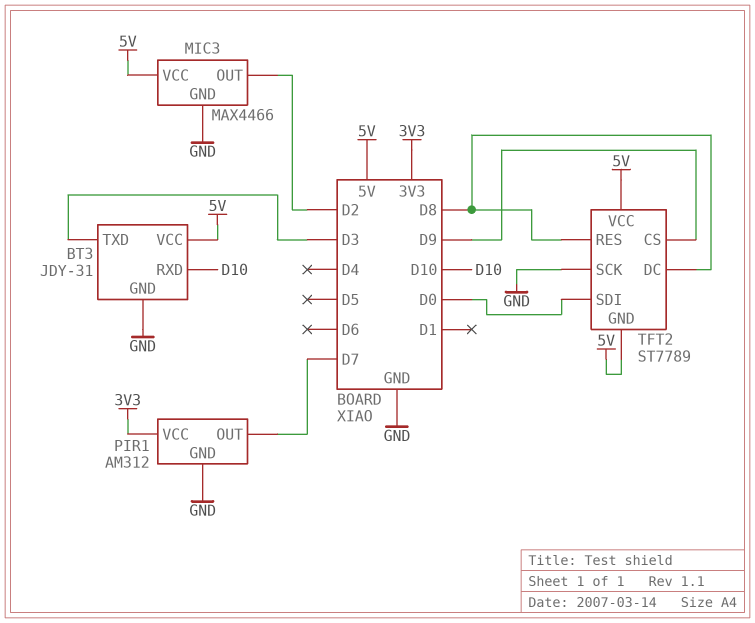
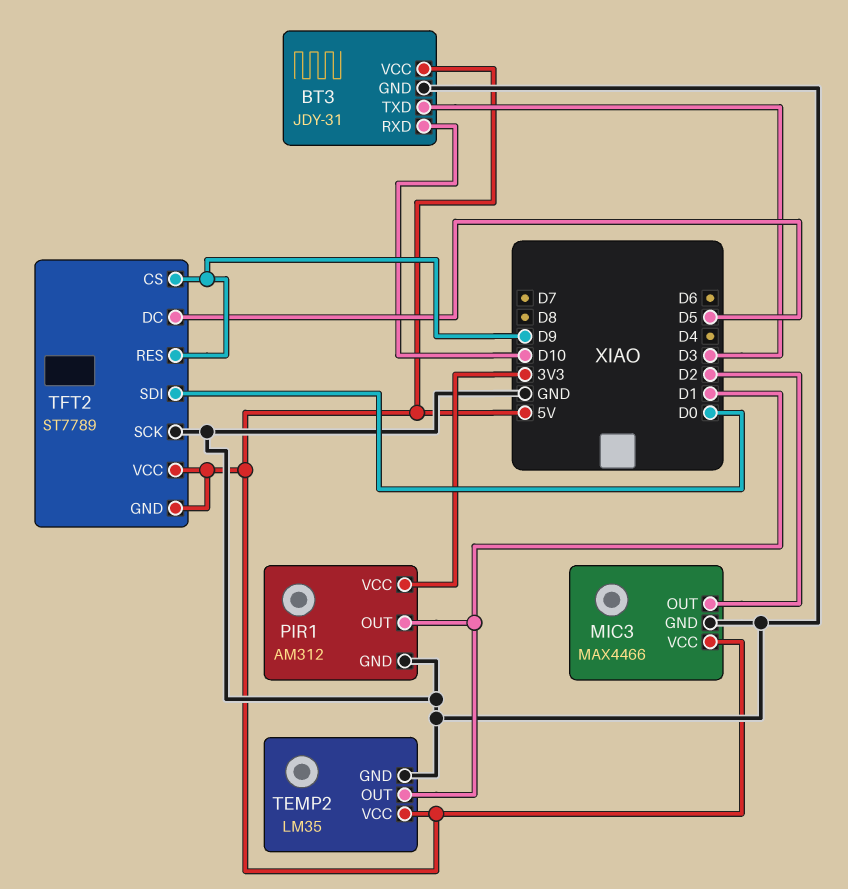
PIR1 pin OUT: D7 -> D1
TEMP2: none -> LM35
TEMP2 pin GND: none -> GND
TEMP2 pin OUT: none -> D1
TEMP2 pin VCC: none -> 5V
TFT2 pin DC: D8 -> D5
TFT2 pin RES: D8 -> D9

